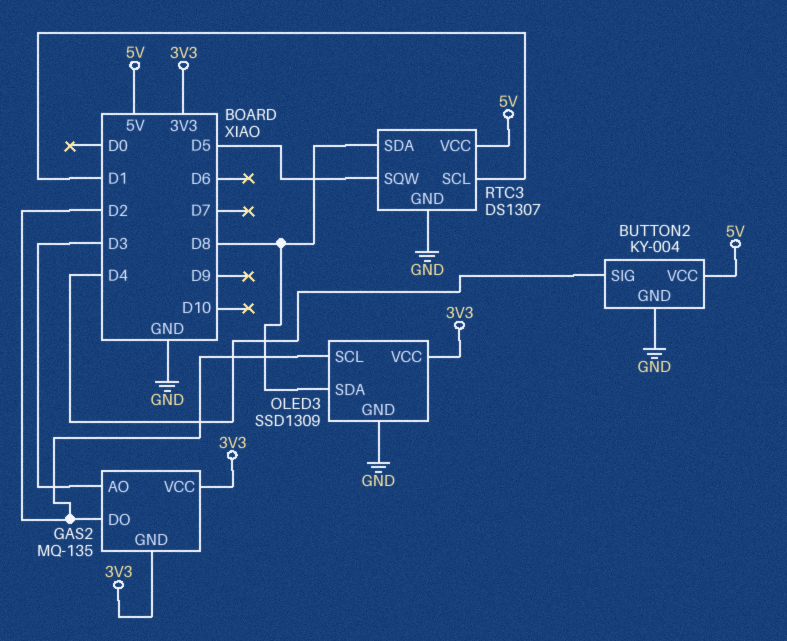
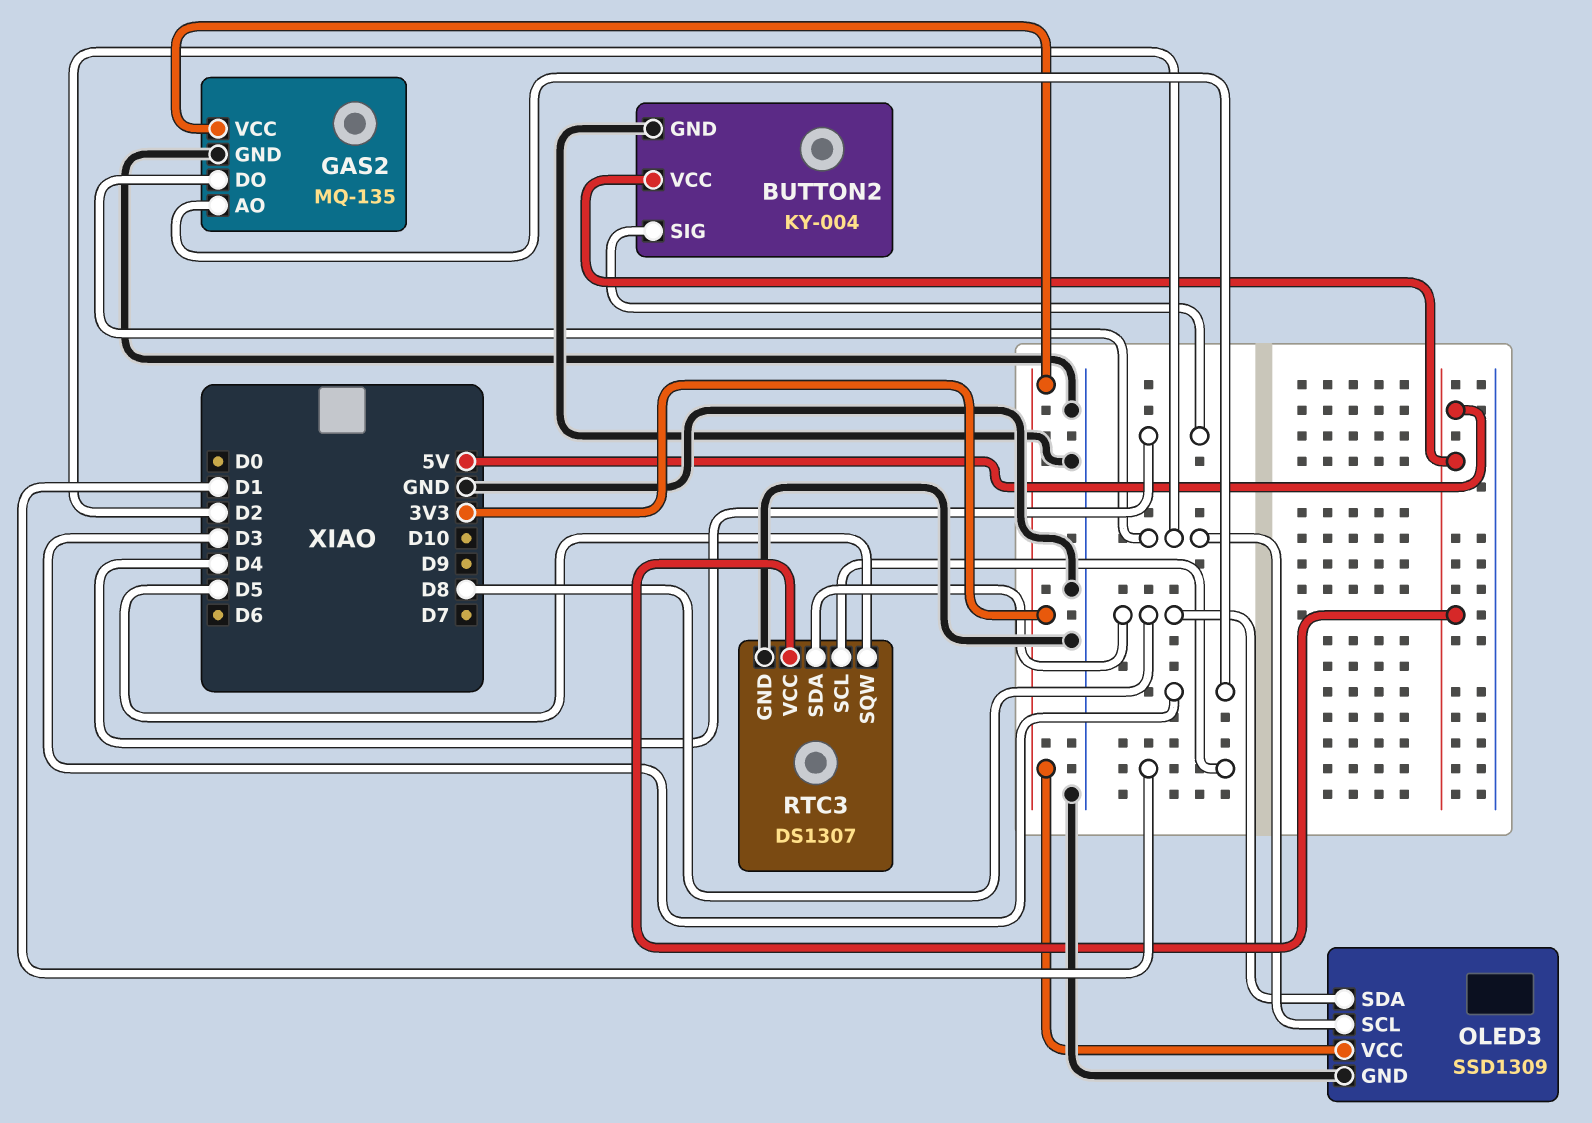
GAS2 pin GND: 3V3 -> GND

